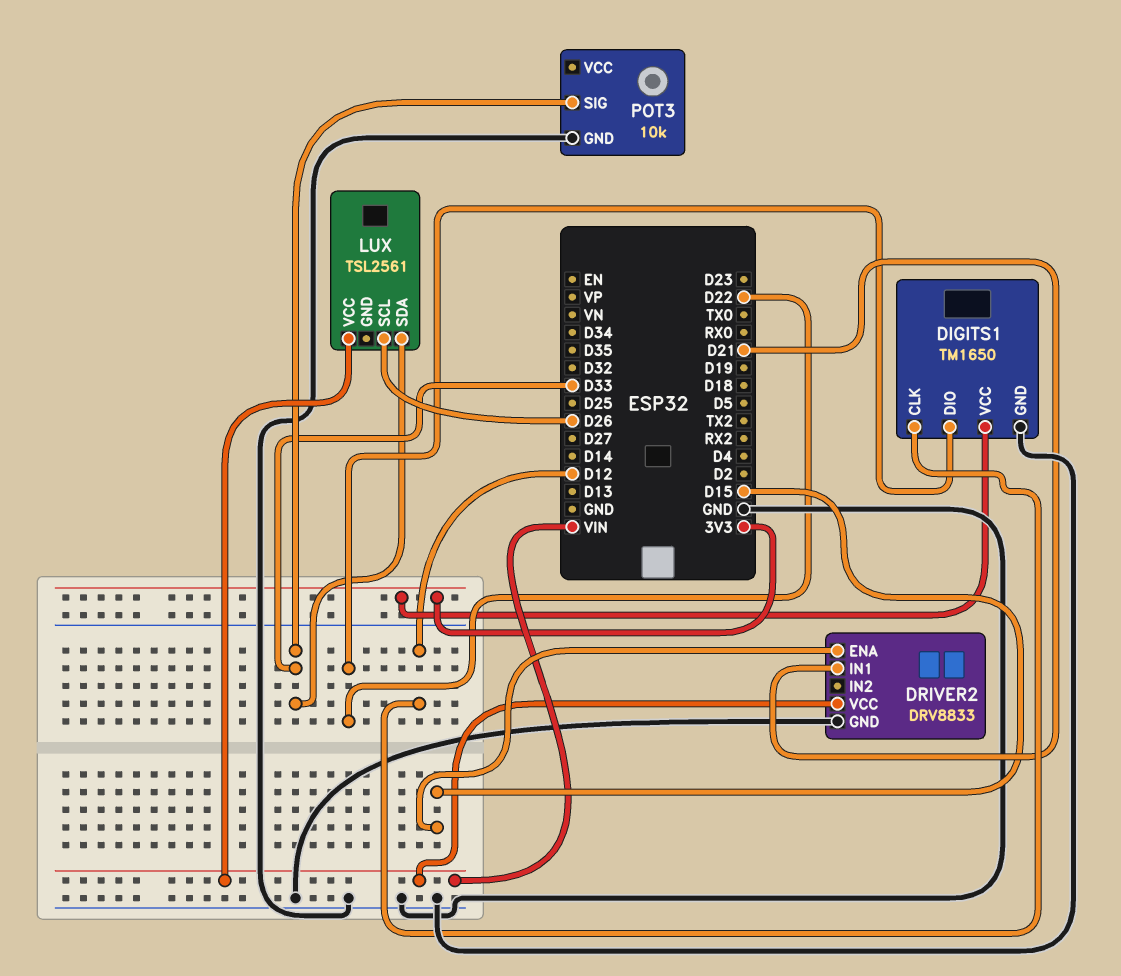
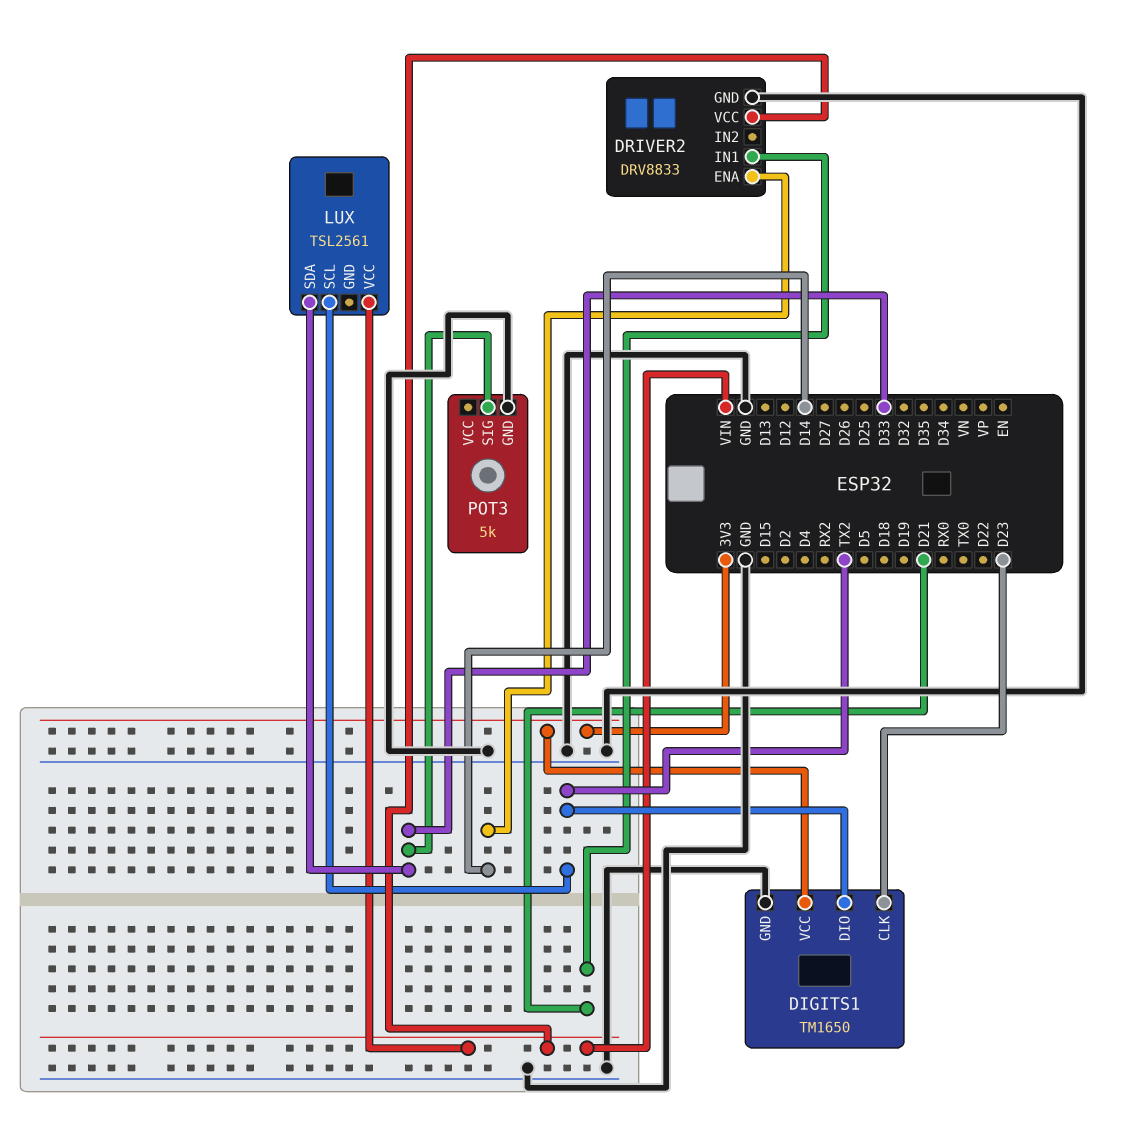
DIGITS1 pin CLK: D12 -> D23
DIGITS1 pin DIO: D22 -> TX2
DRIVER2 pin ENA: D15 -> D14
LUX pin SCL: D26 -> TX2
POT3: 10k -> 5k

